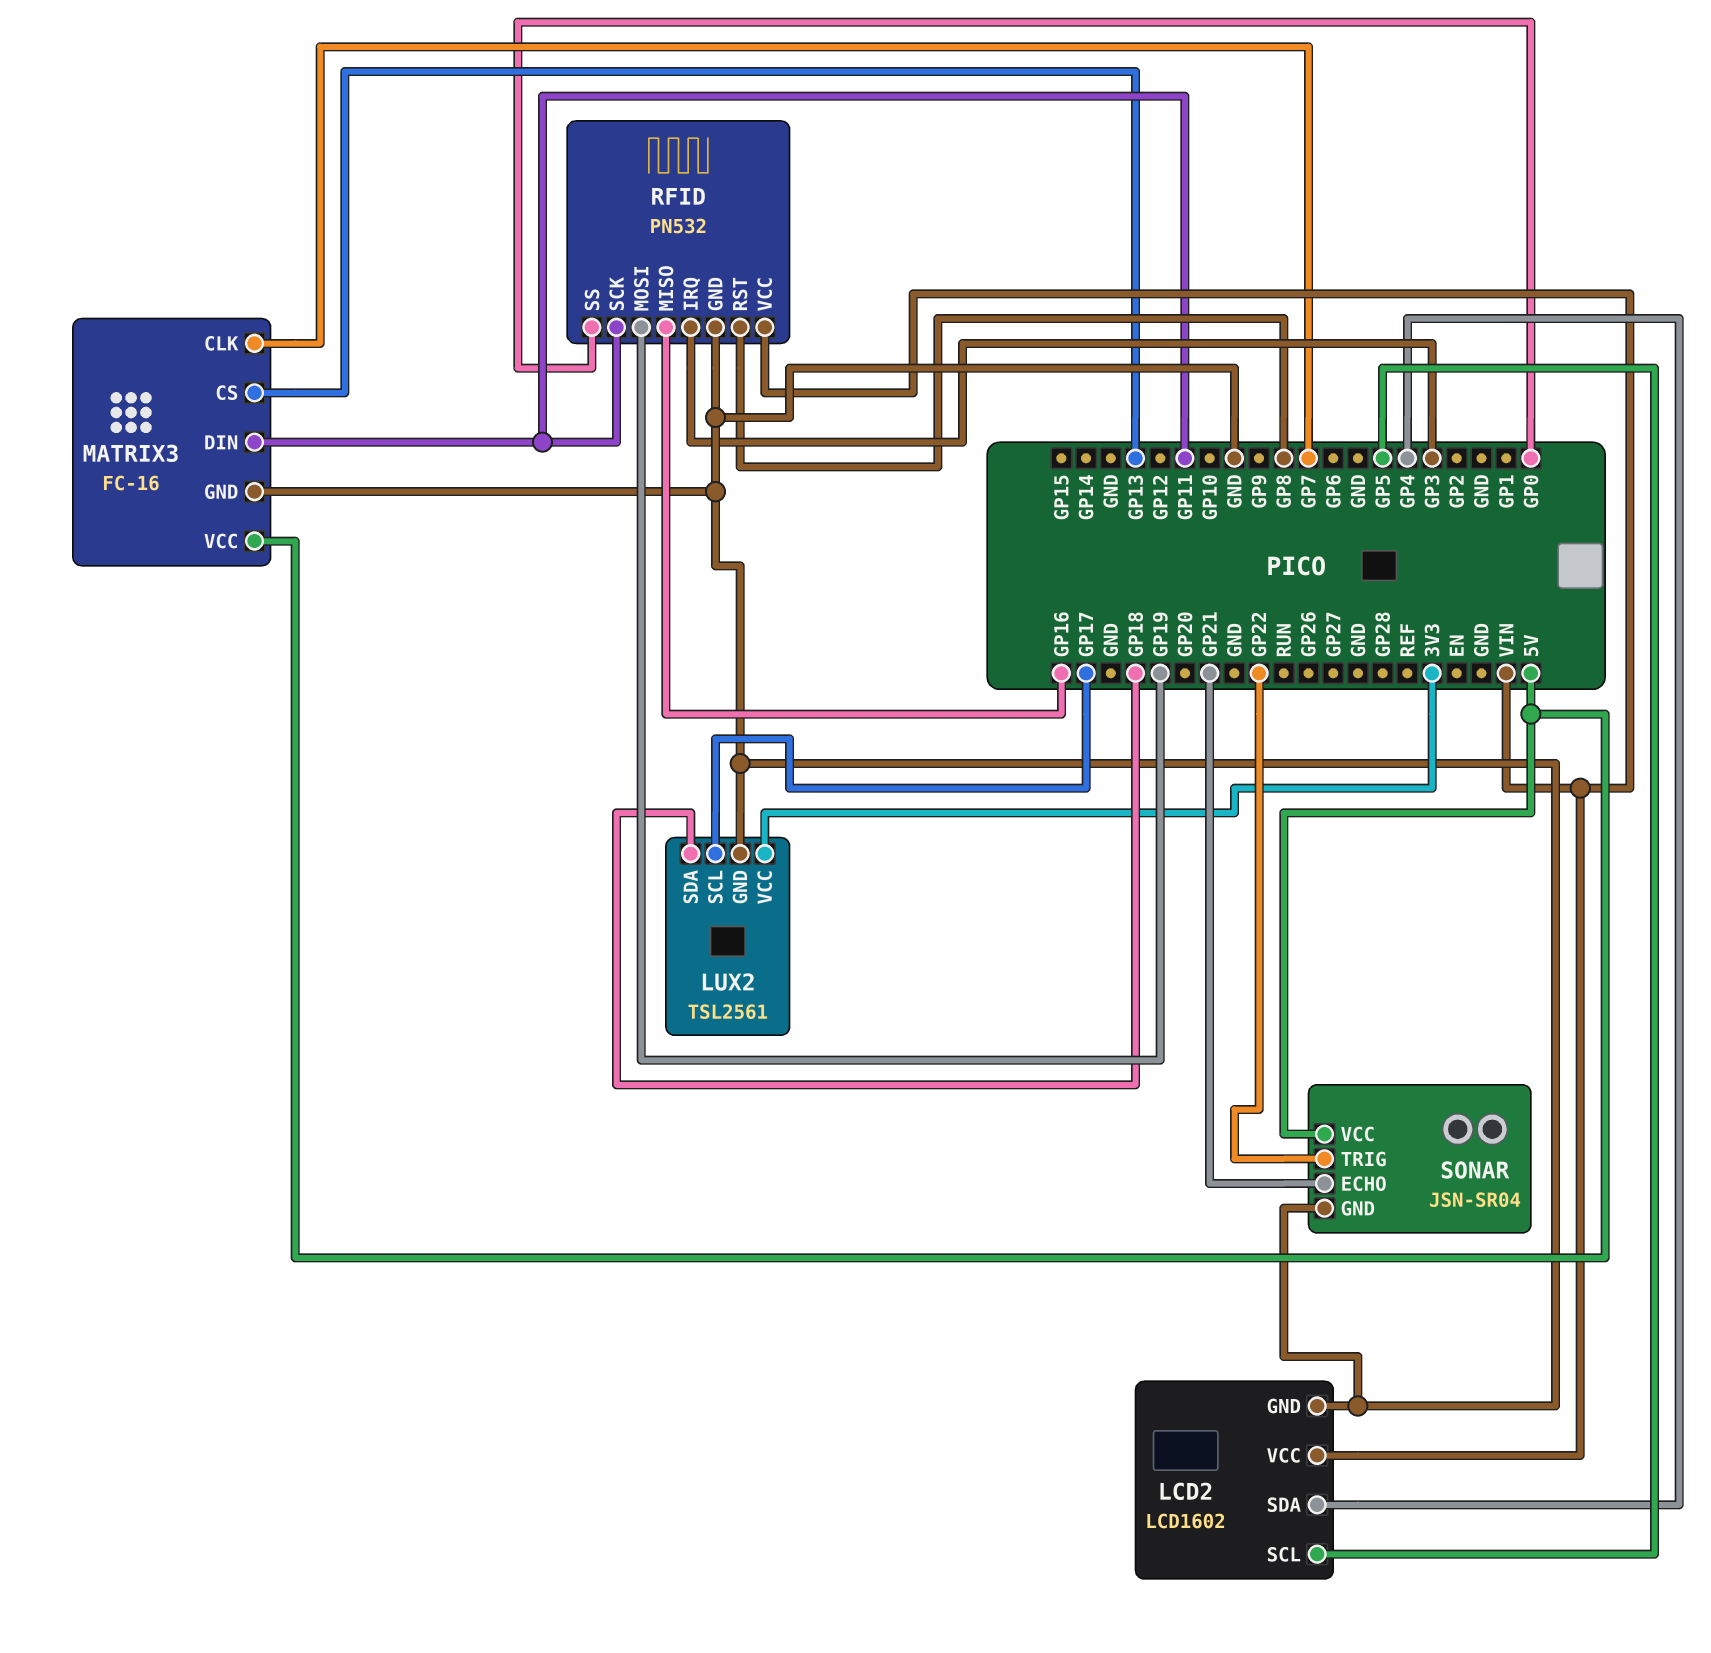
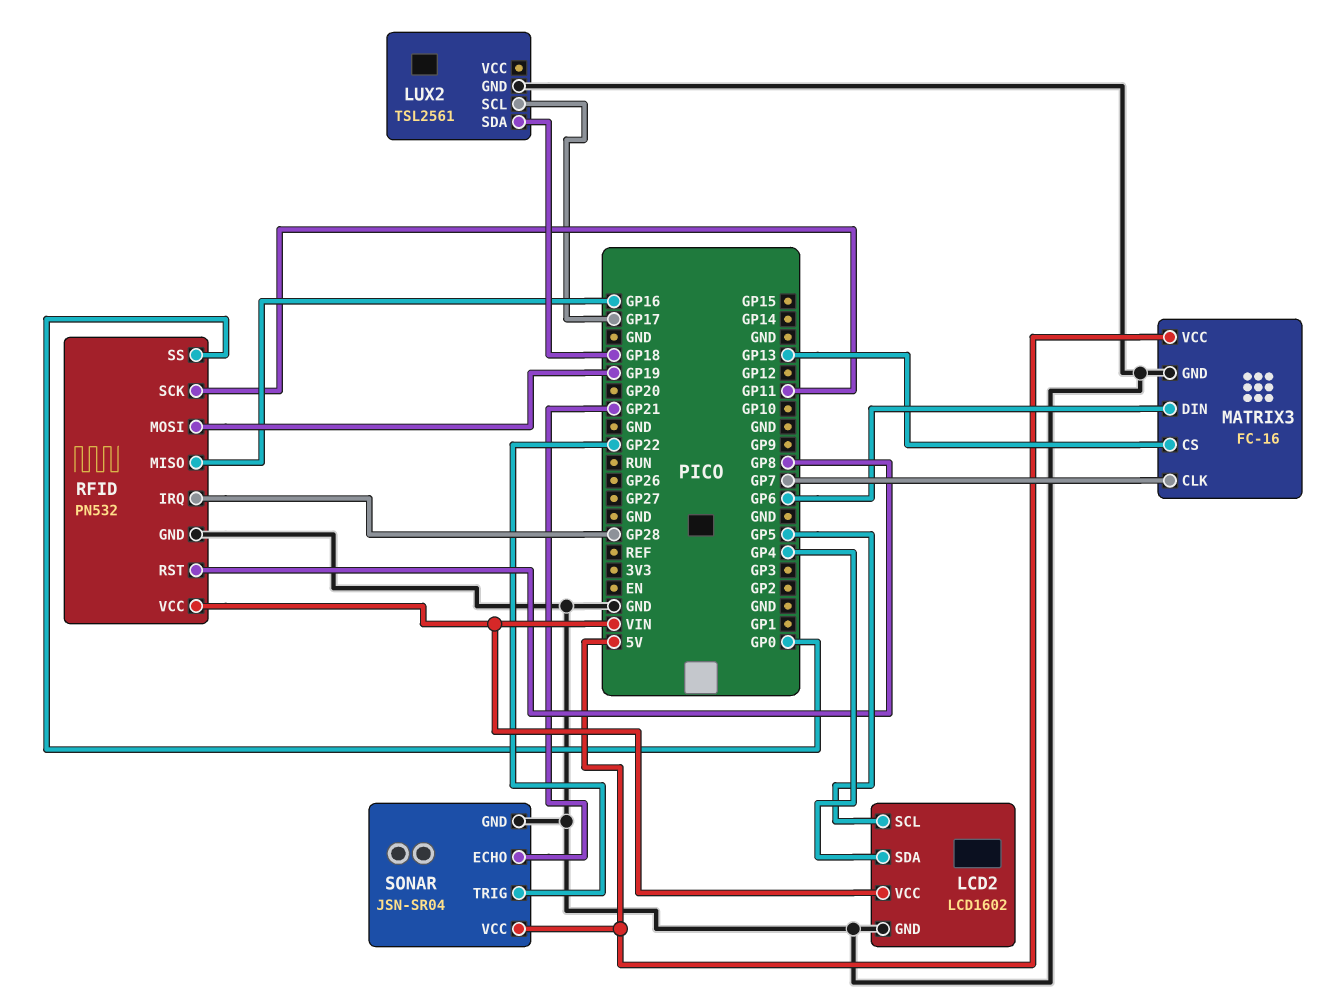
LUX2 pin VCC: 3V3 -> none
MATRIX3 pin DIN: GP11 -> GP6
RFID pin IRQ: GP3 -> GP28

